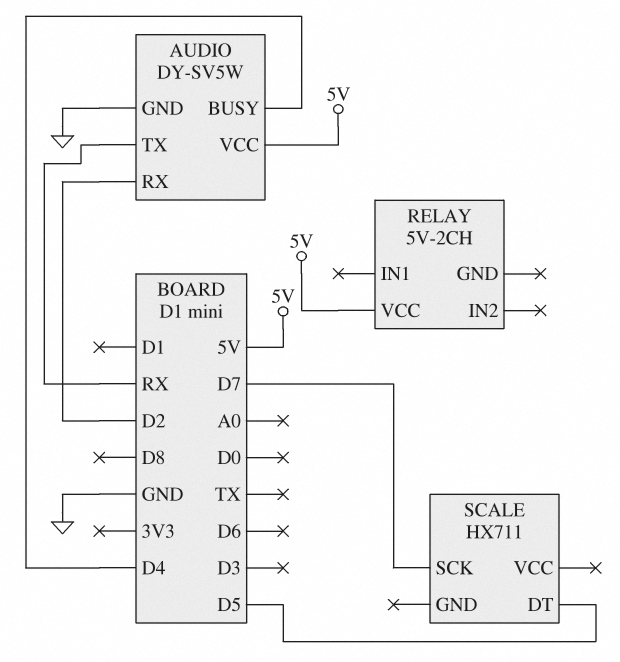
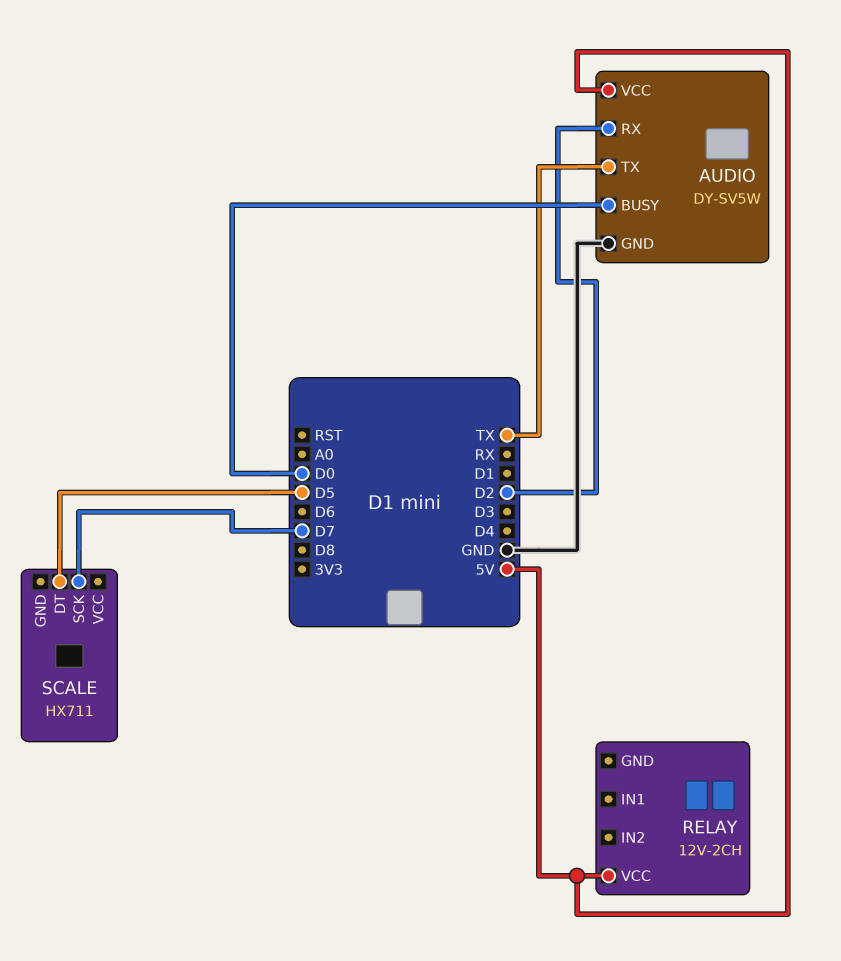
AUDIO pin BUSY: D4 -> D0
AUDIO pin TX: RX -> TX
RELAY: 5V-2CH -> 12V-2CH

